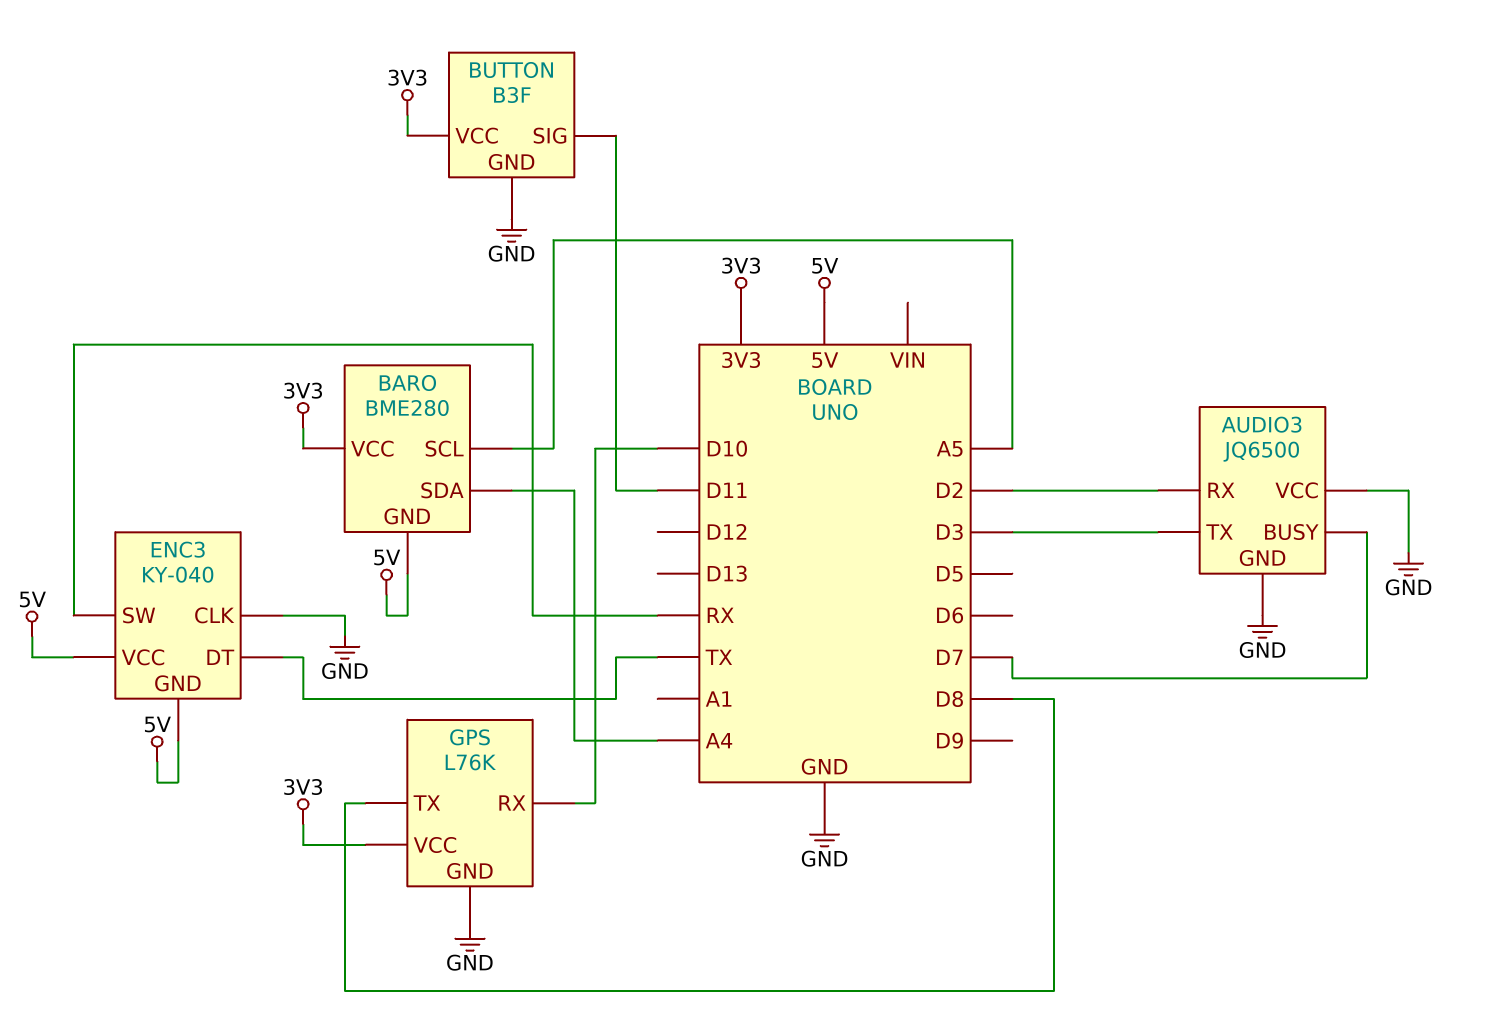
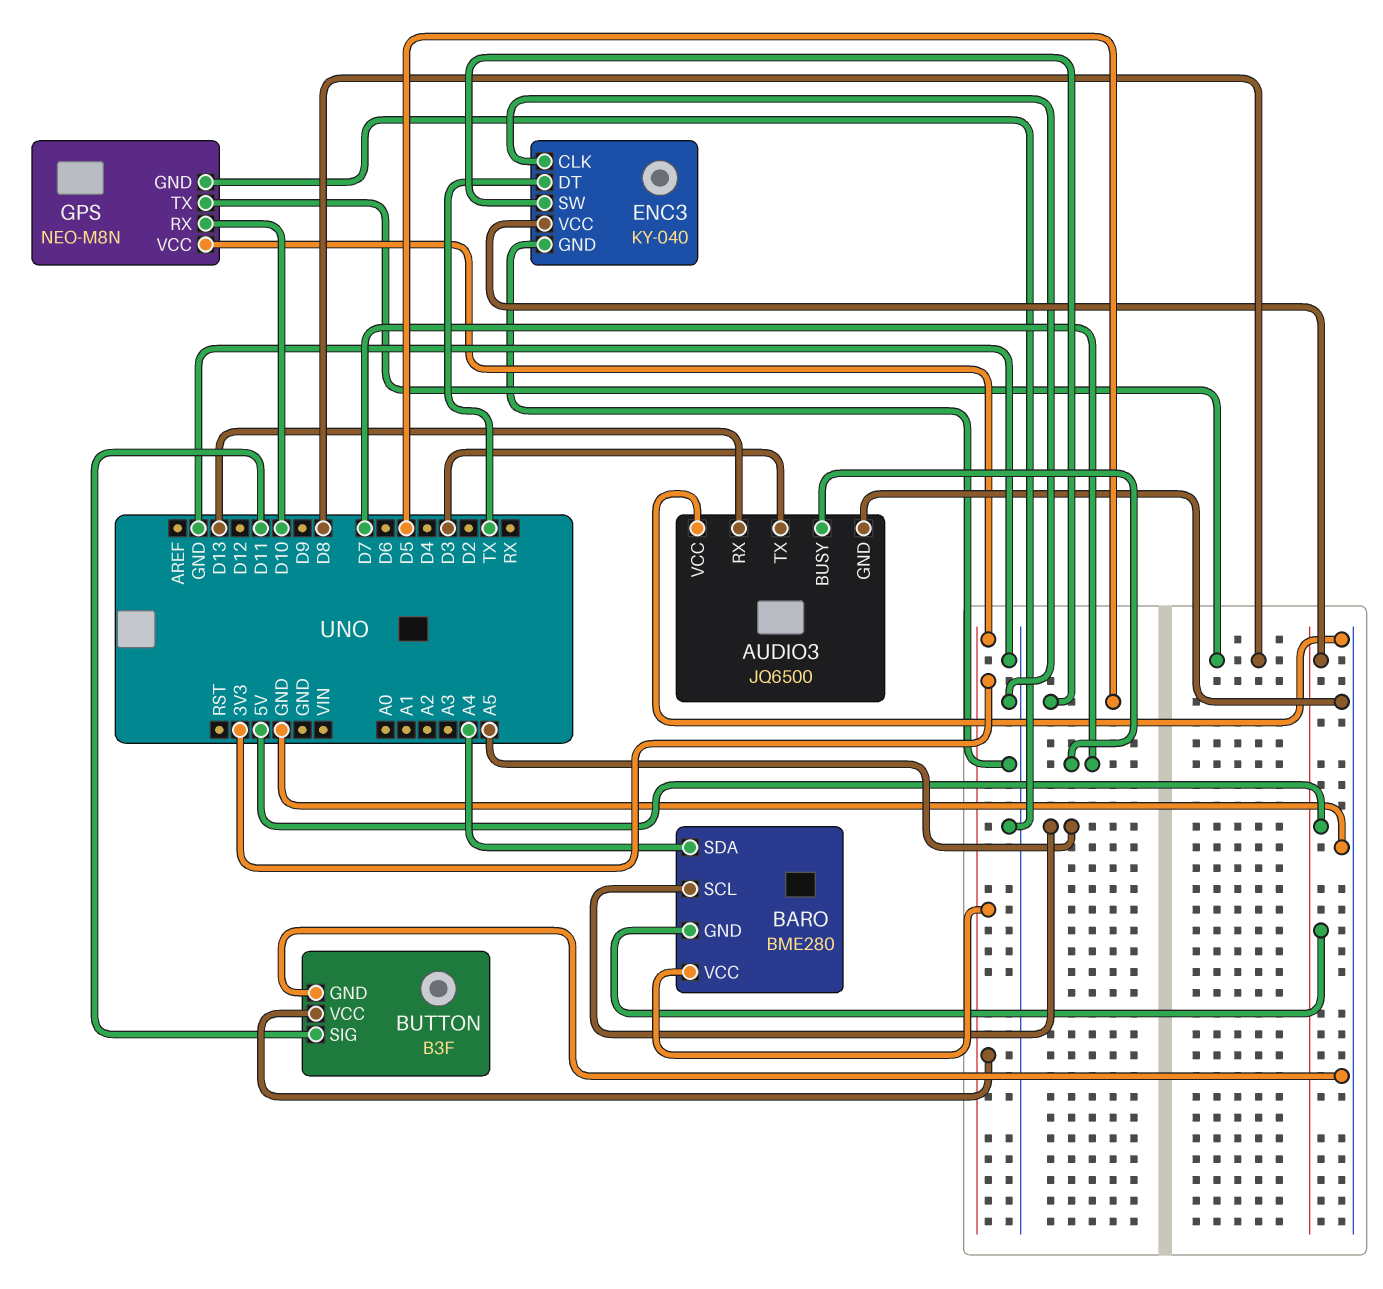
AUDIO3 pin RX: D2 -> D13
ENC3 pin GND: 5V -> GND
ENC3 pin SW: RX -> D5
GPS: L76K -> NEO-M8N

